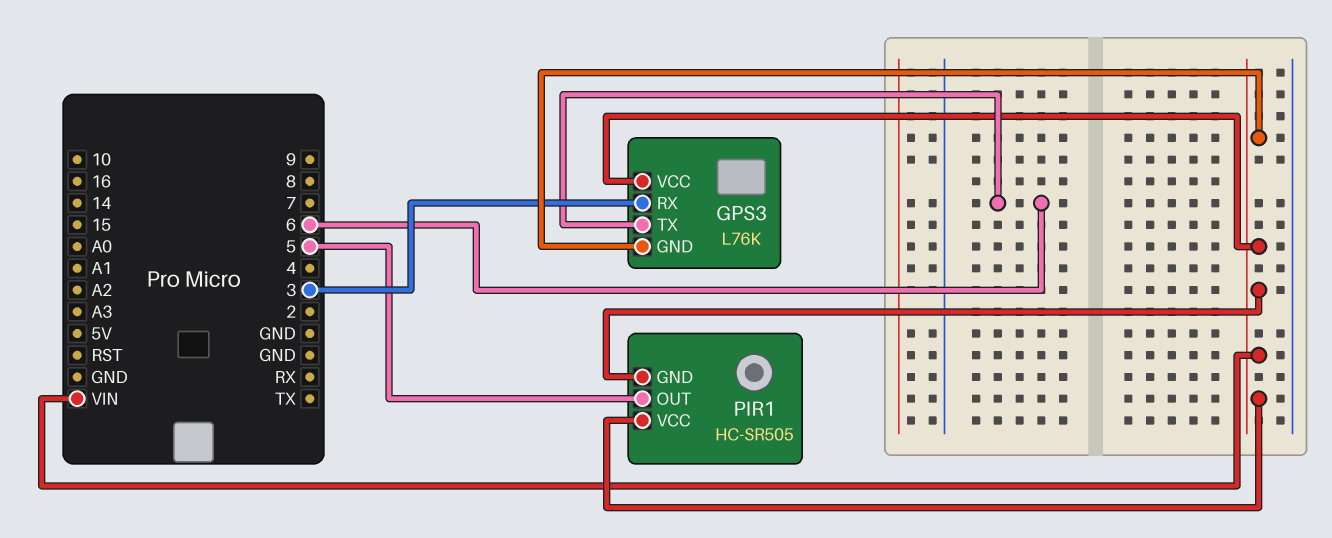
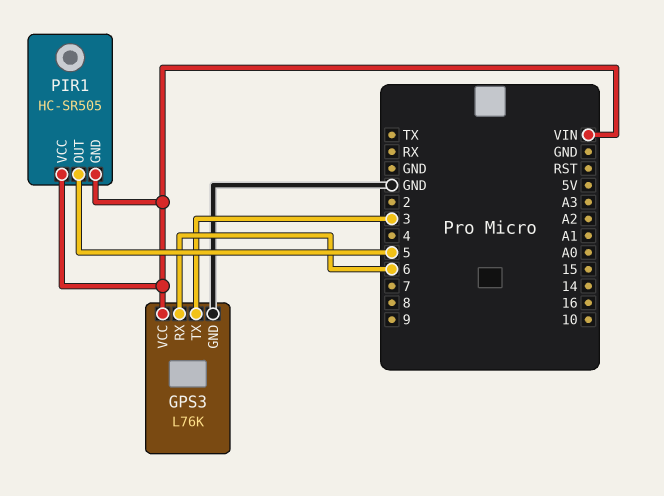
GPS3 pin GND: VIN -> GND
GPS3 pin RX: 3 -> 6
GPS3 pin TX: 6 -> 3

